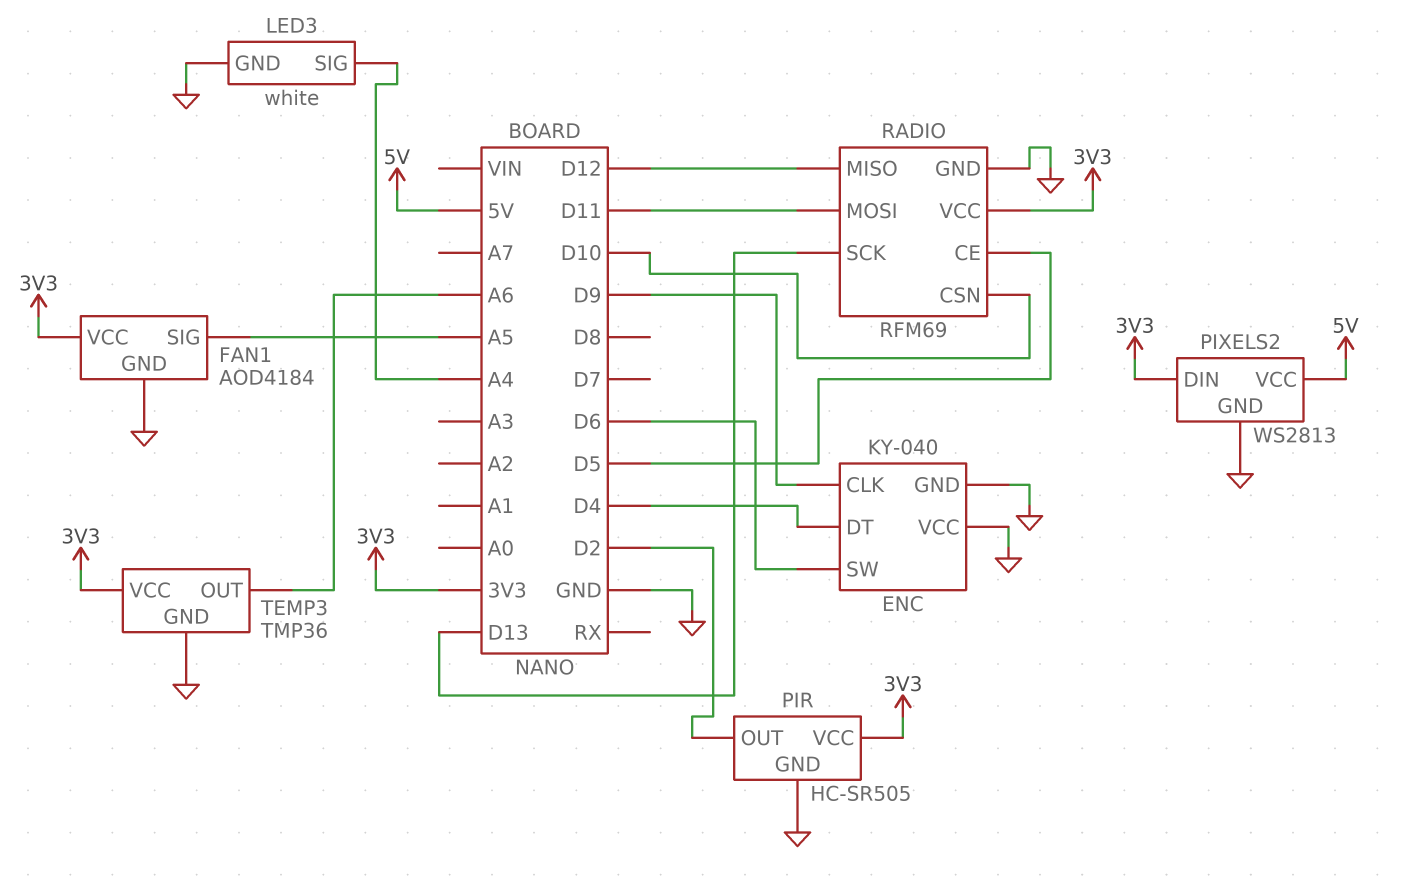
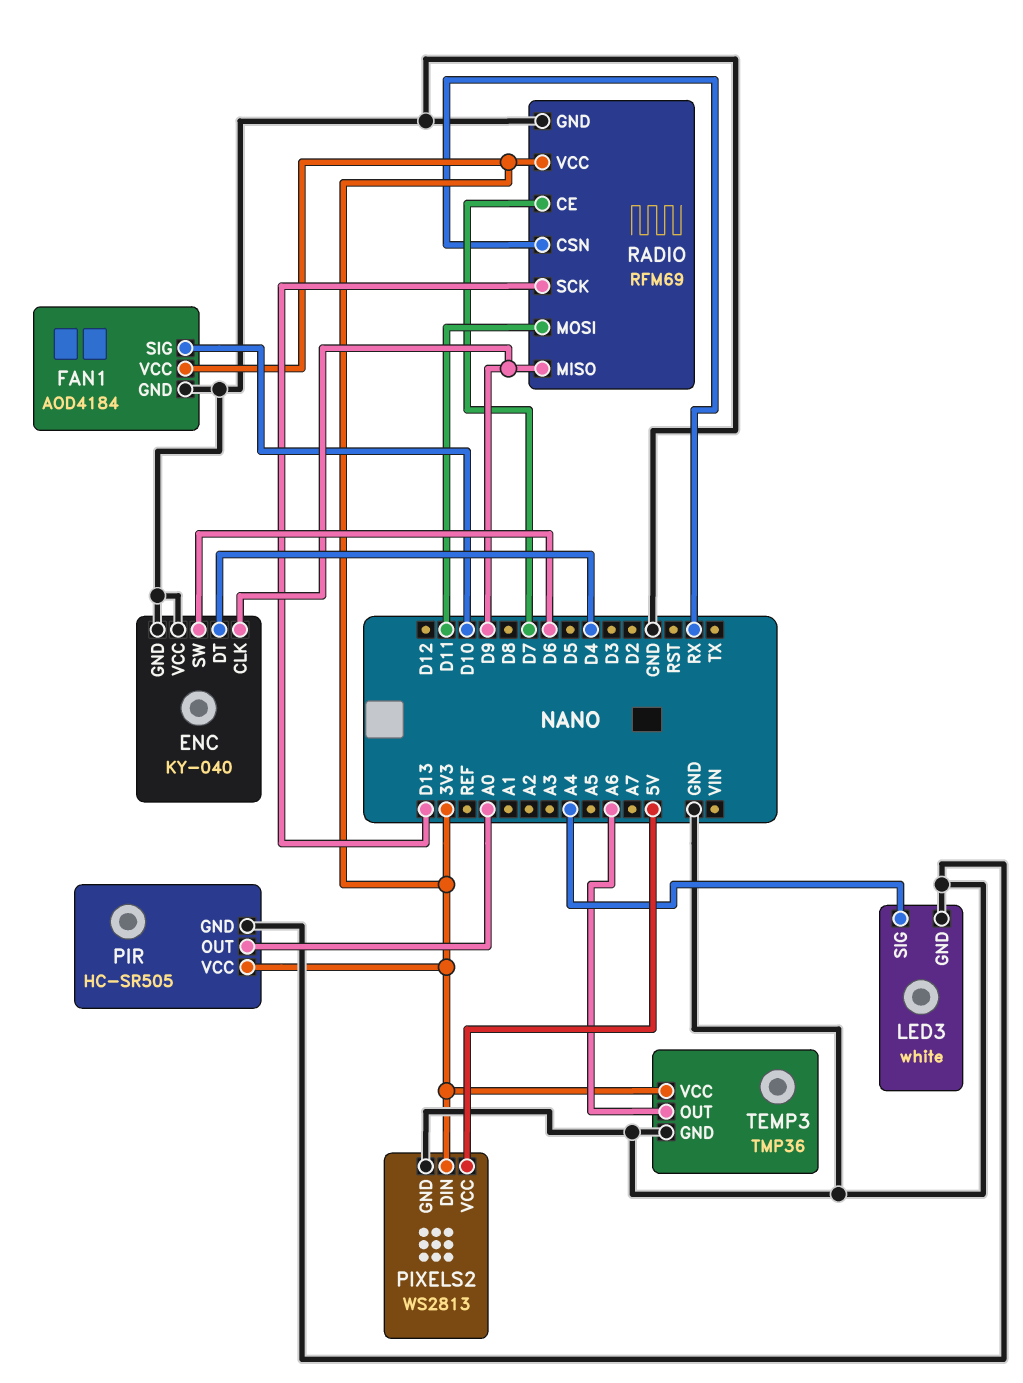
FAN1 pin SIG: A5 -> D10
PIR pin OUT: D2 -> A0
RADIO pin CE: D5 -> D7
RADIO pin CSN: D10 -> RX
RADIO pin MISO: D12 -> D9

